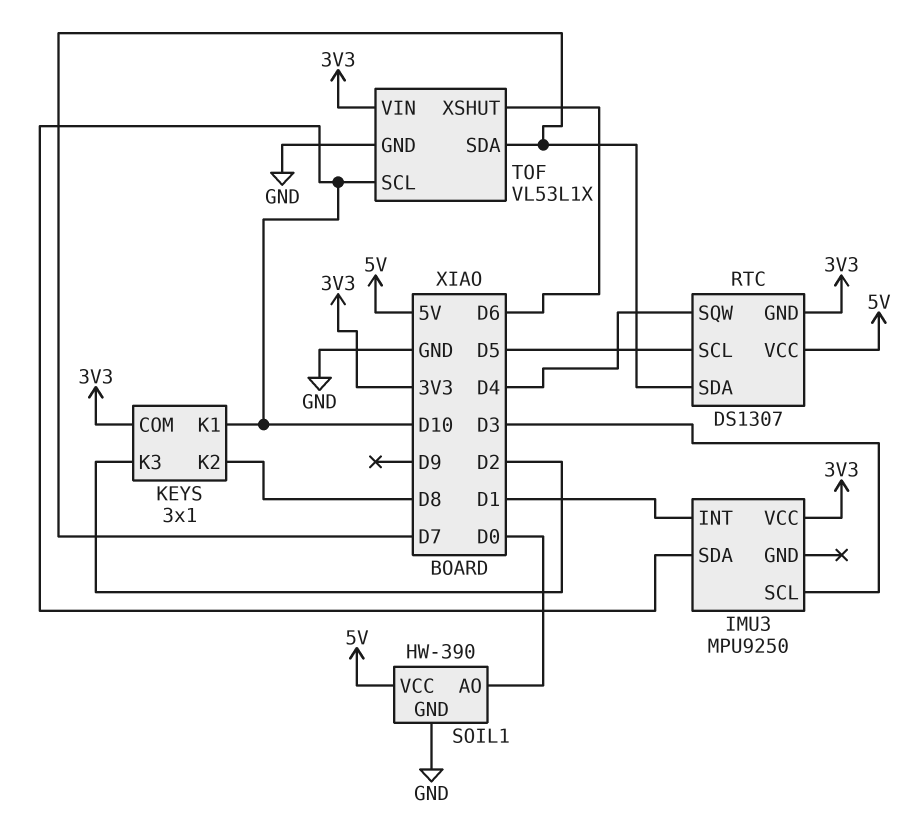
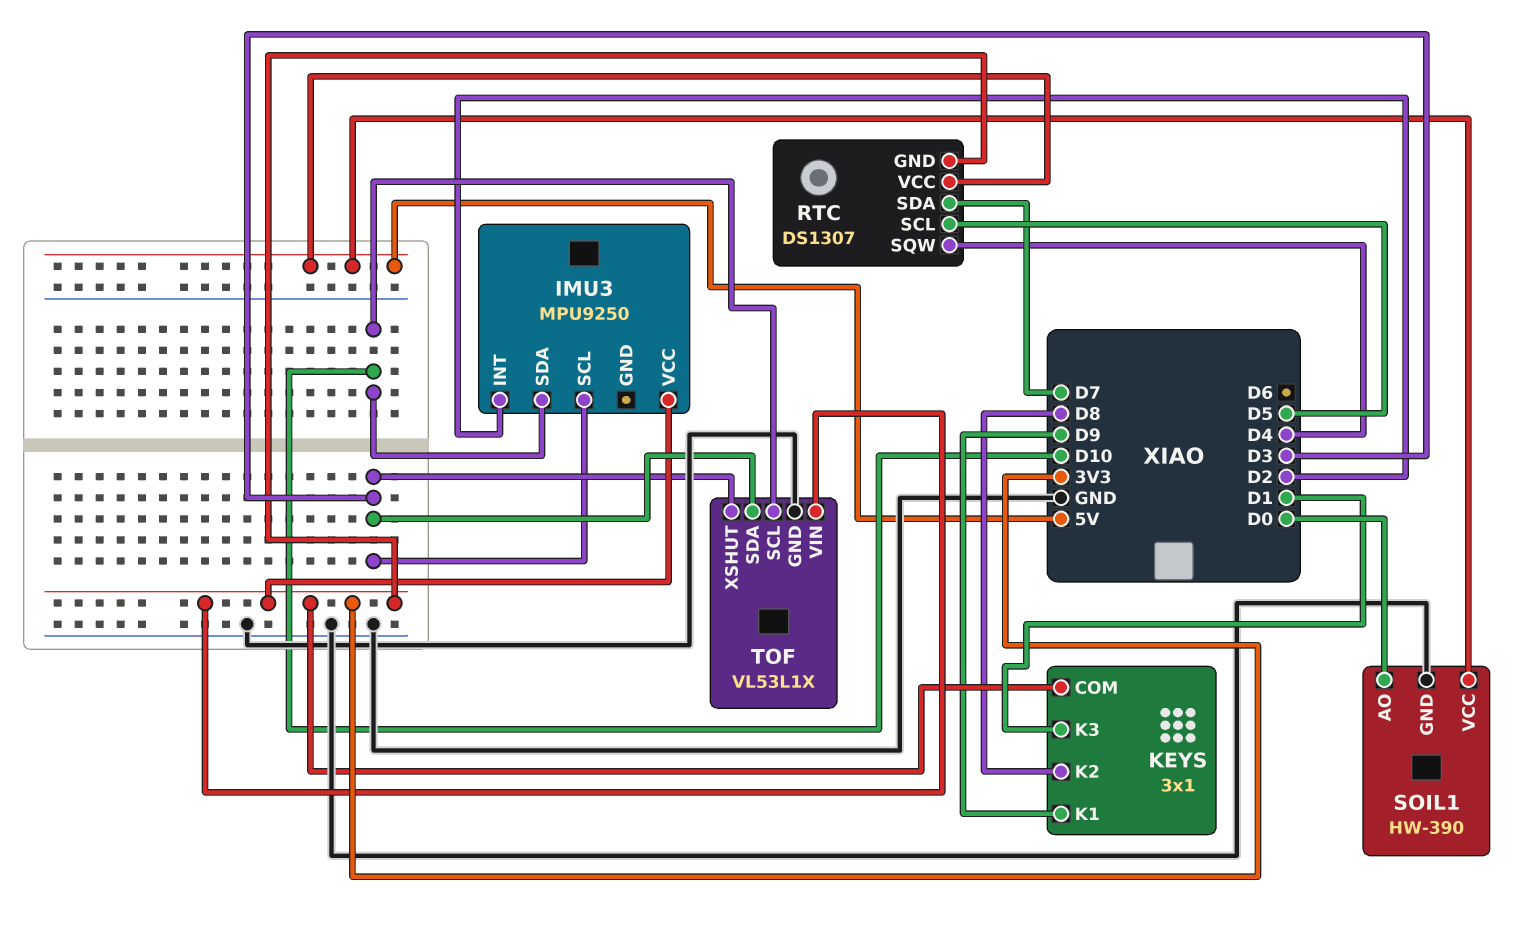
IMU3 pin INT: D1 -> D2
KEYS pin K1: D10 -> D9
KEYS pin K3: D2 -> D1
TOF pin SDA: D7 -> D3
TOF pin XSHUT: D6 -> D3

